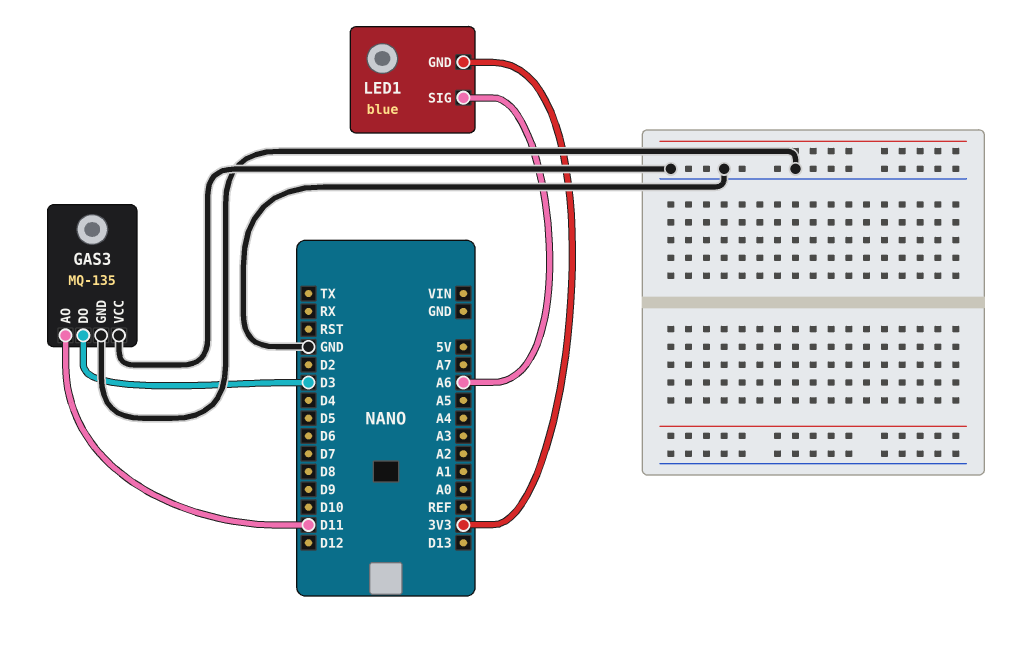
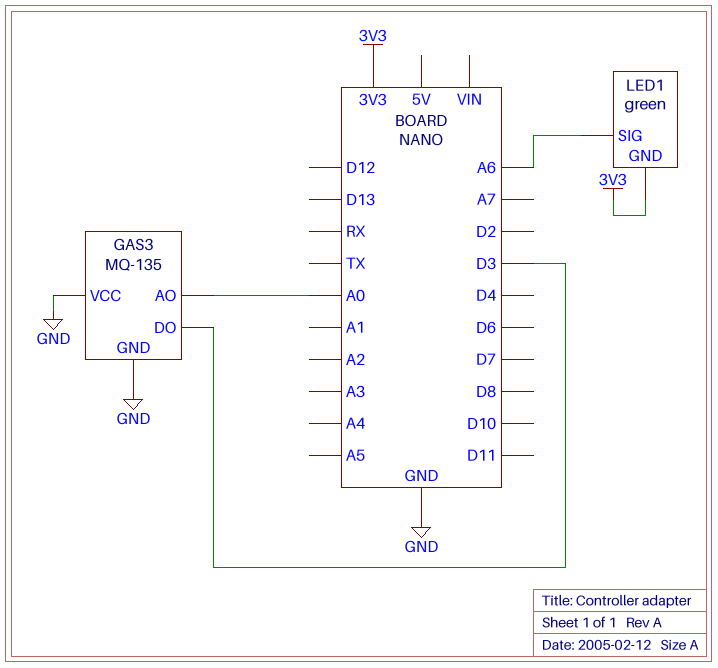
GAS3 pin AO: D11 -> A0
LED1: blue -> green

